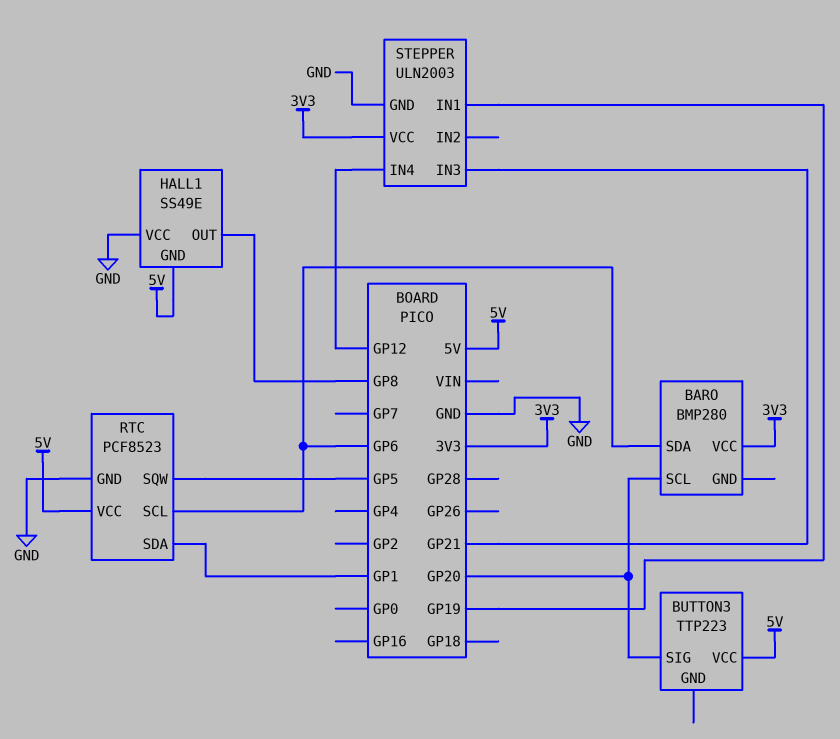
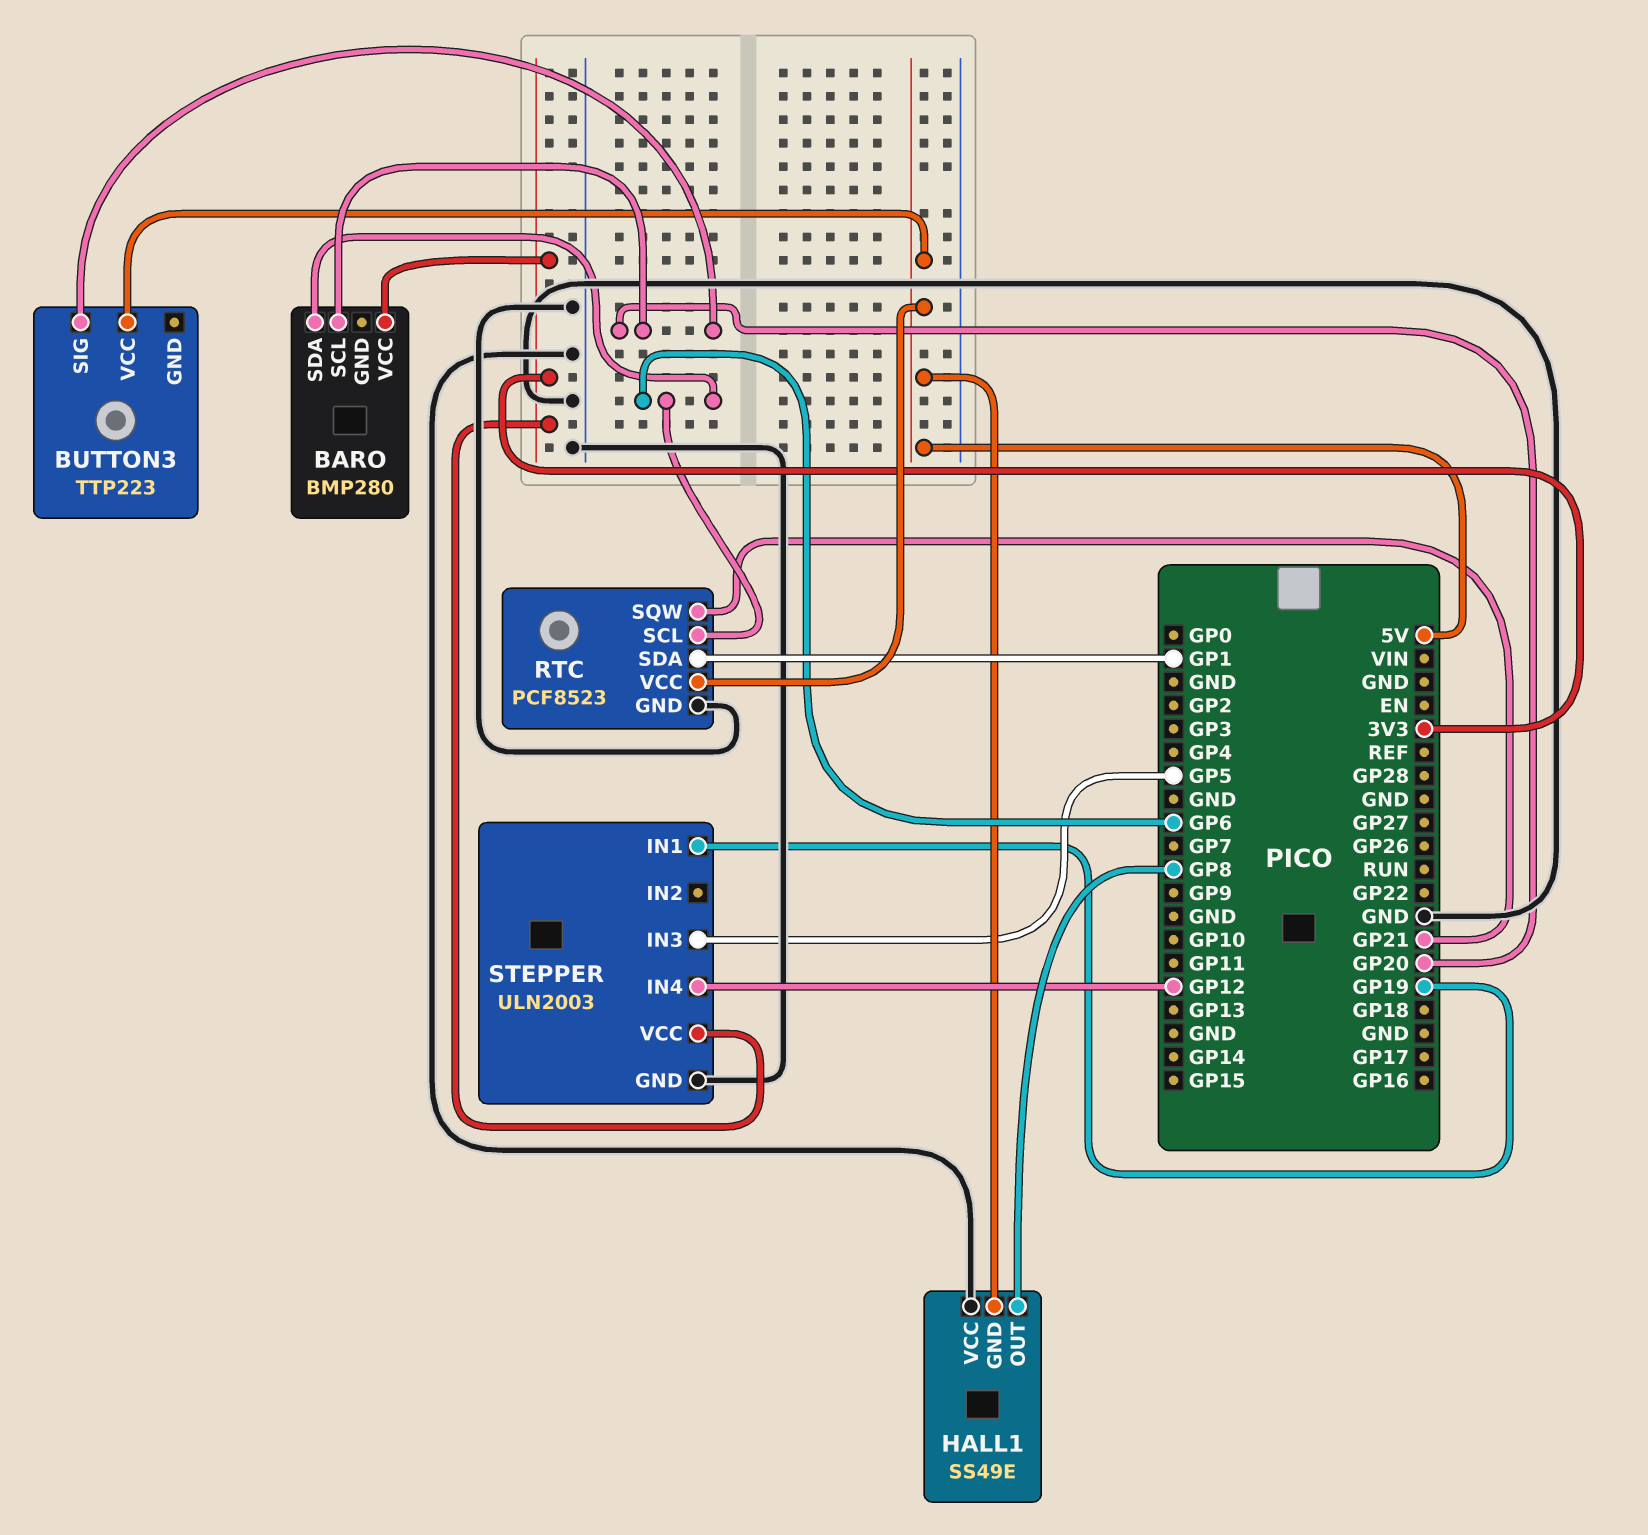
RTC pin SQW: GP5 -> GP21
STEPPER pin IN3: GP21 -> GP5

